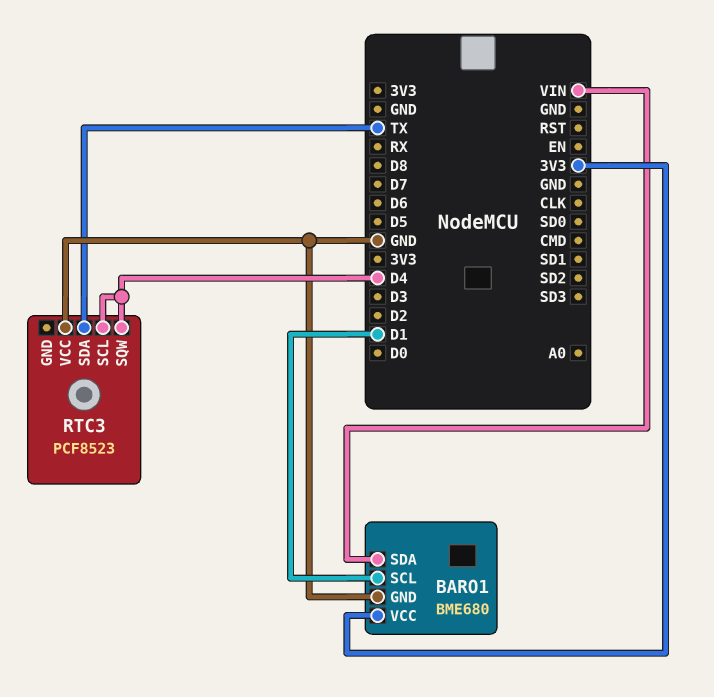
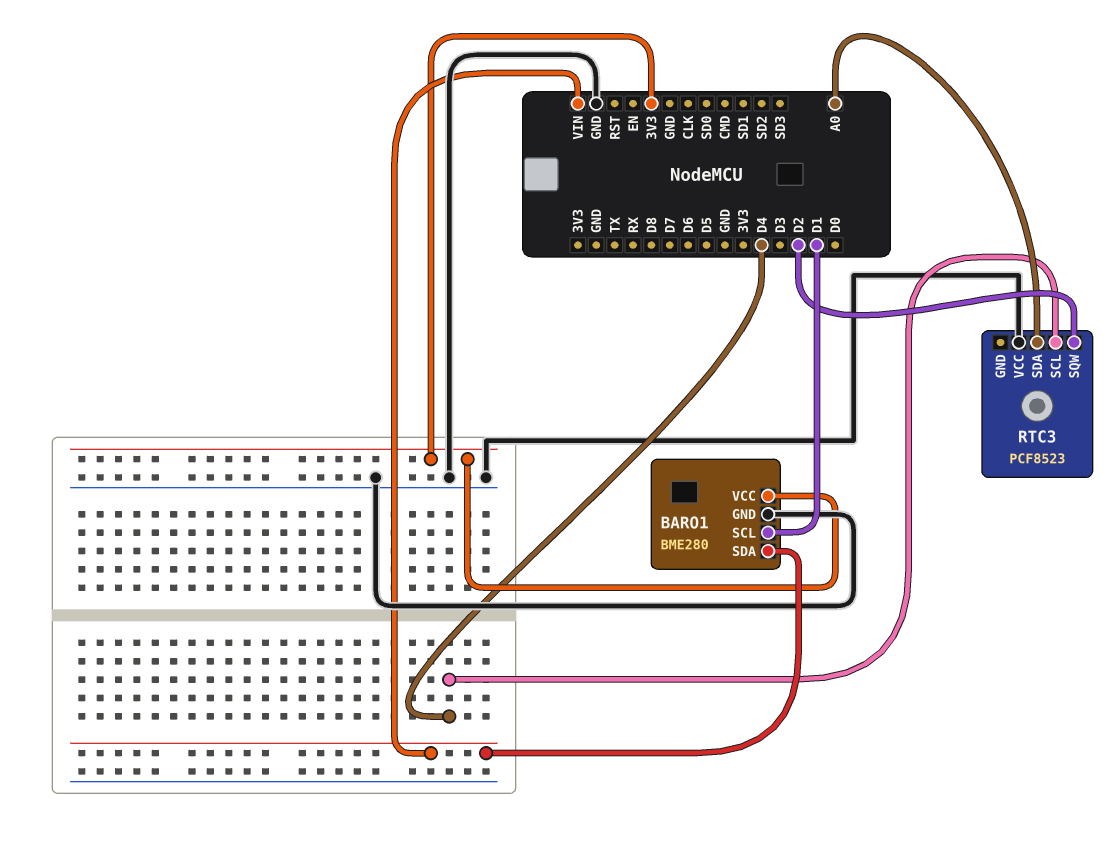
BARO1: BME680 -> BME280
RTC3 pin SDA: TX -> A0
RTC3 pin SQW: D4 -> D2

